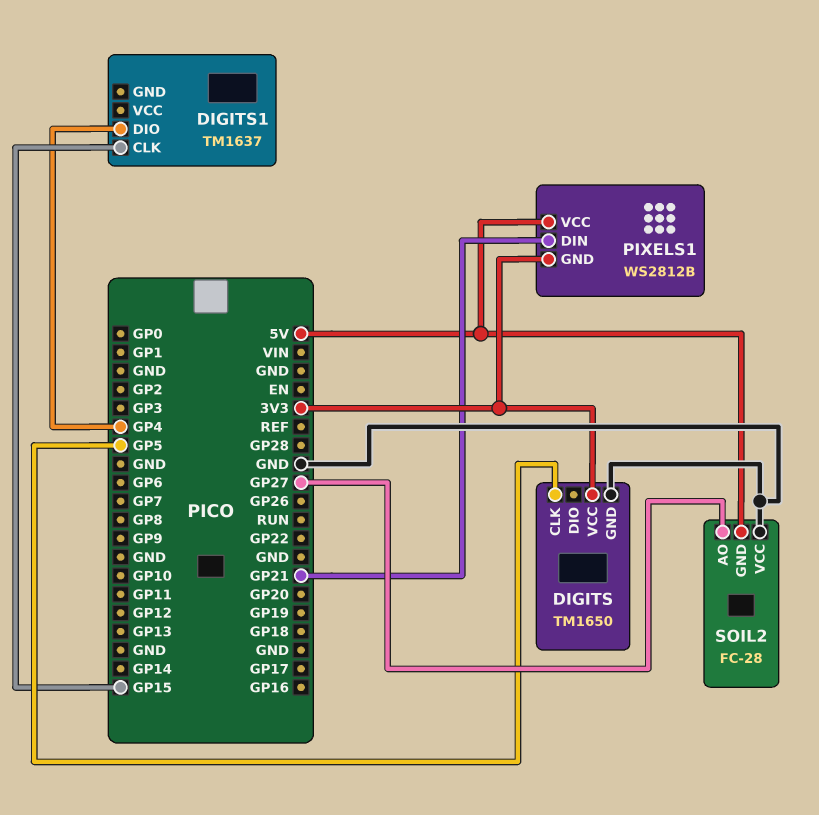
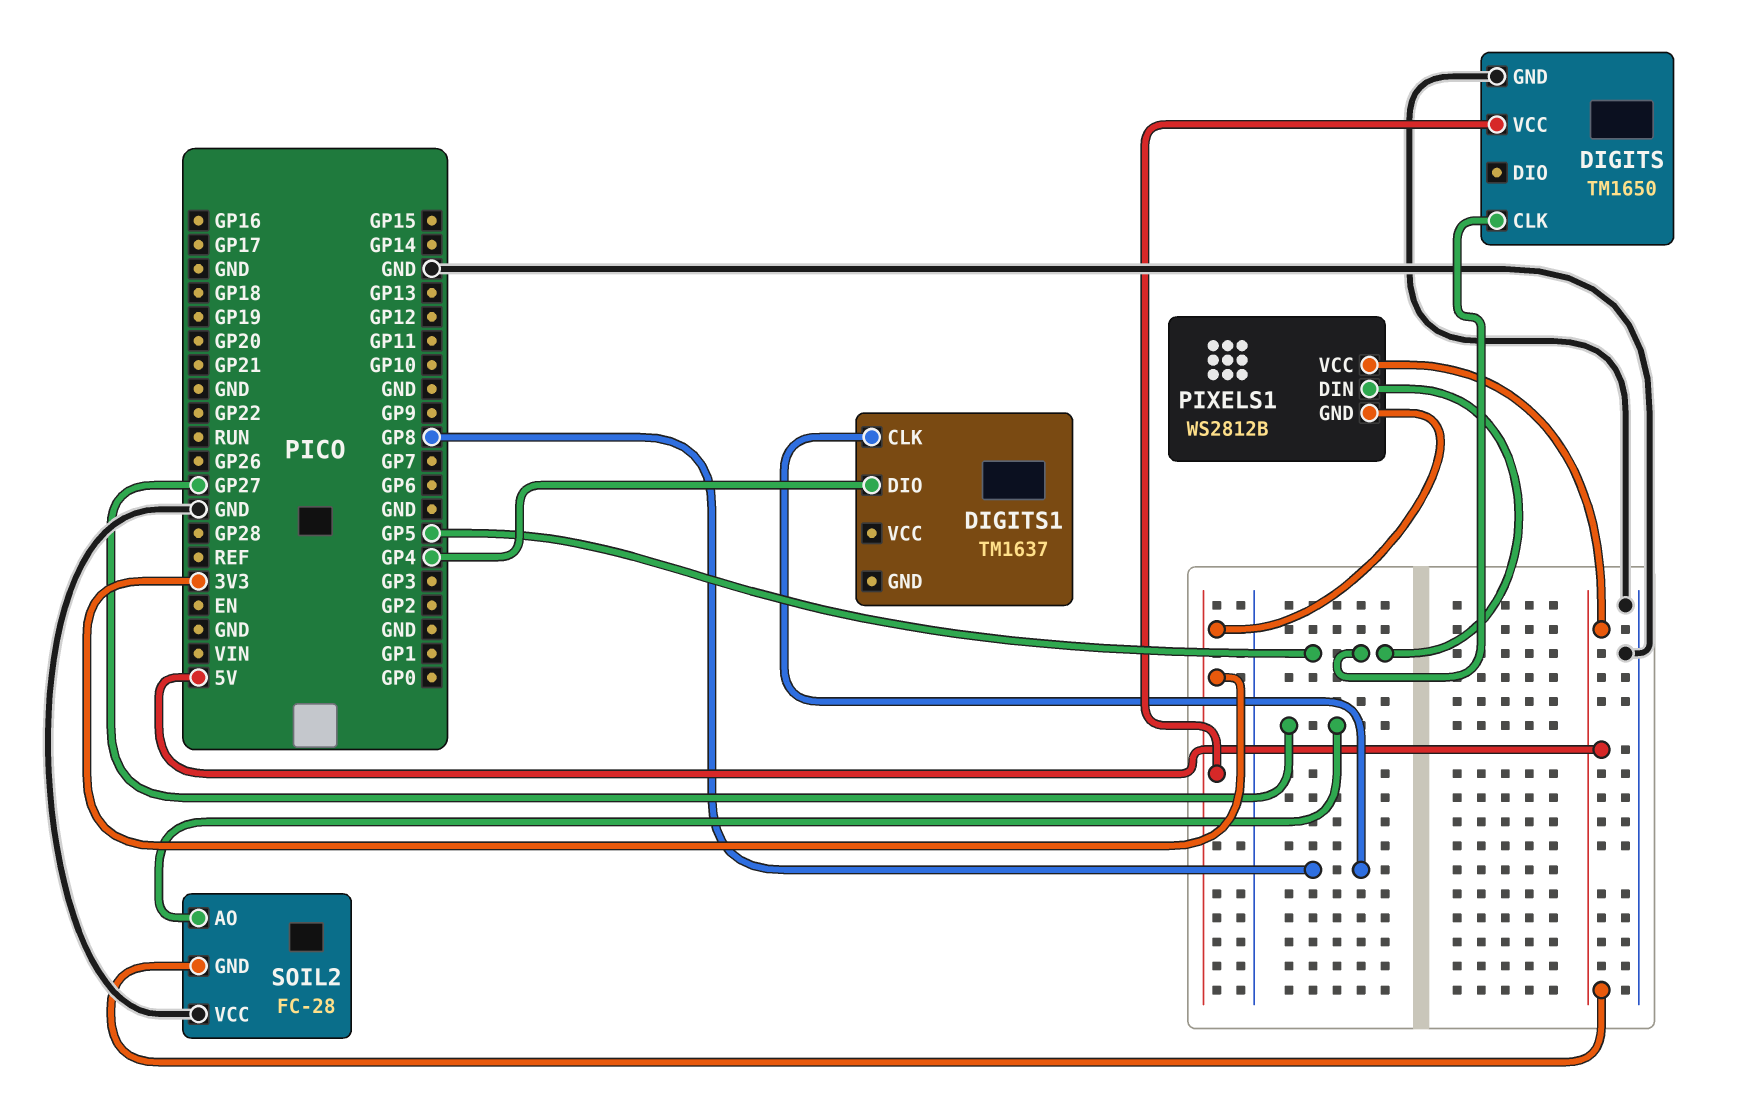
DIGITS1 pin CLK: GP15 -> GP8
PIXELS1 pin DIN: GP21 -> GP5

